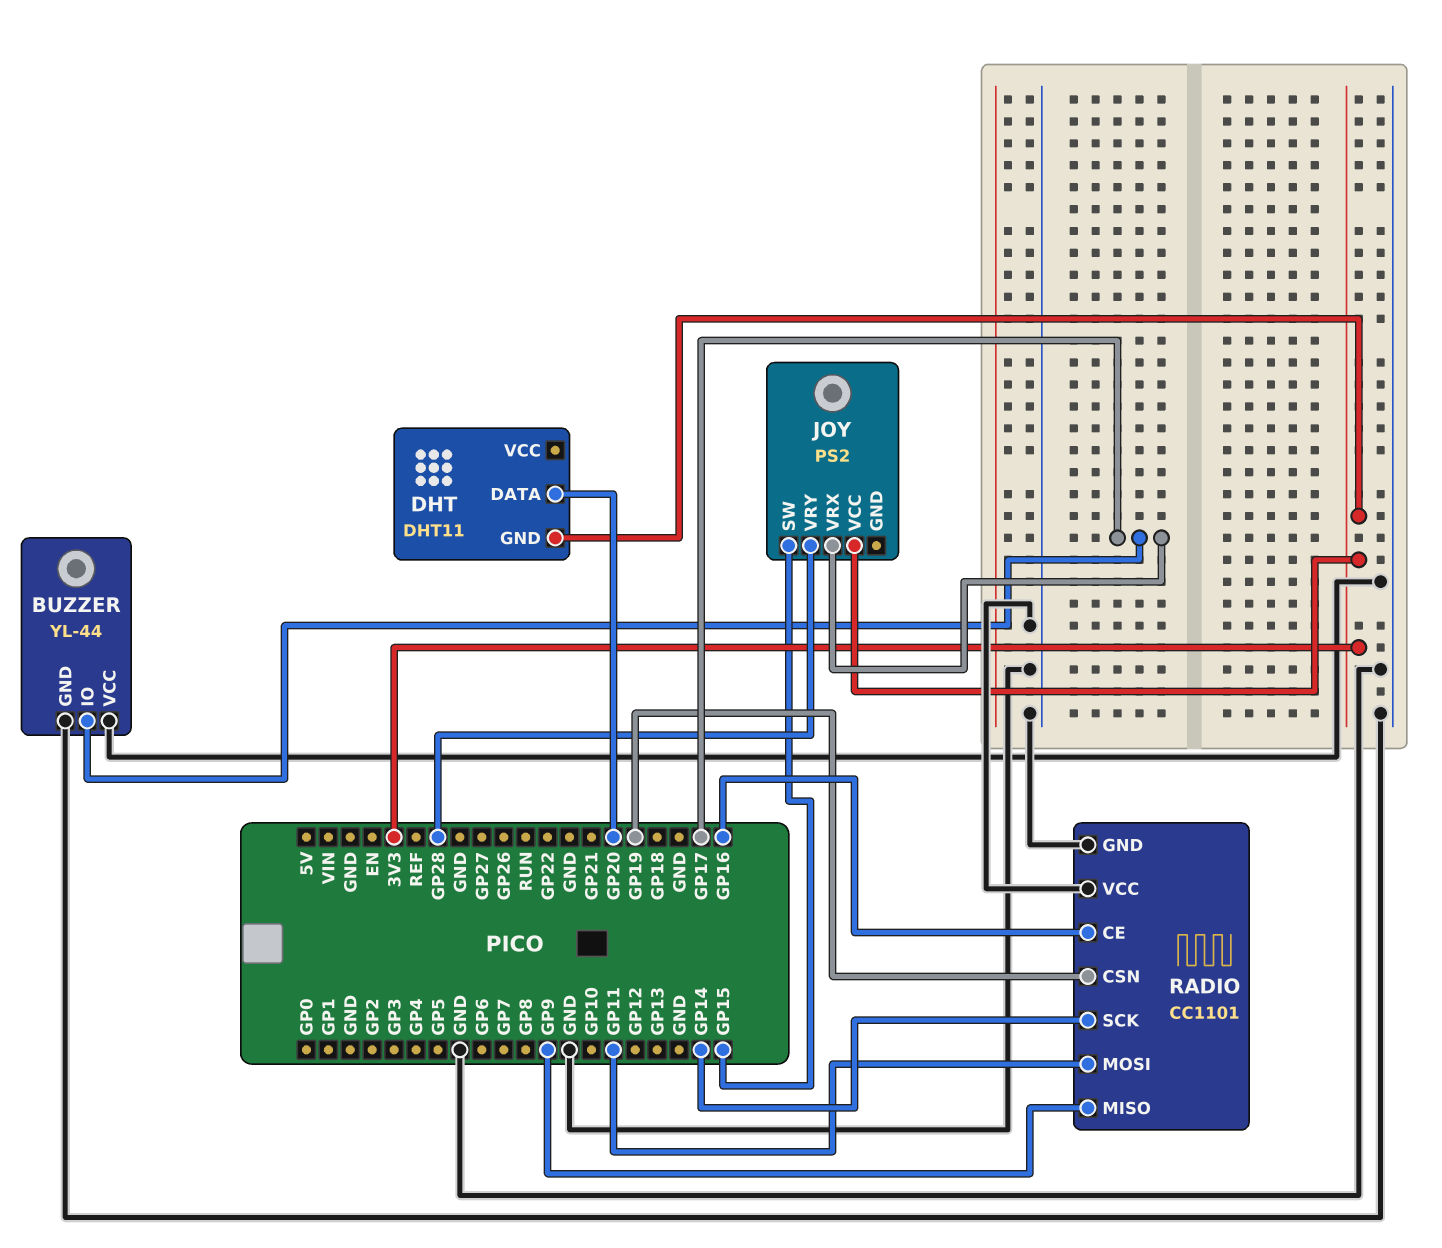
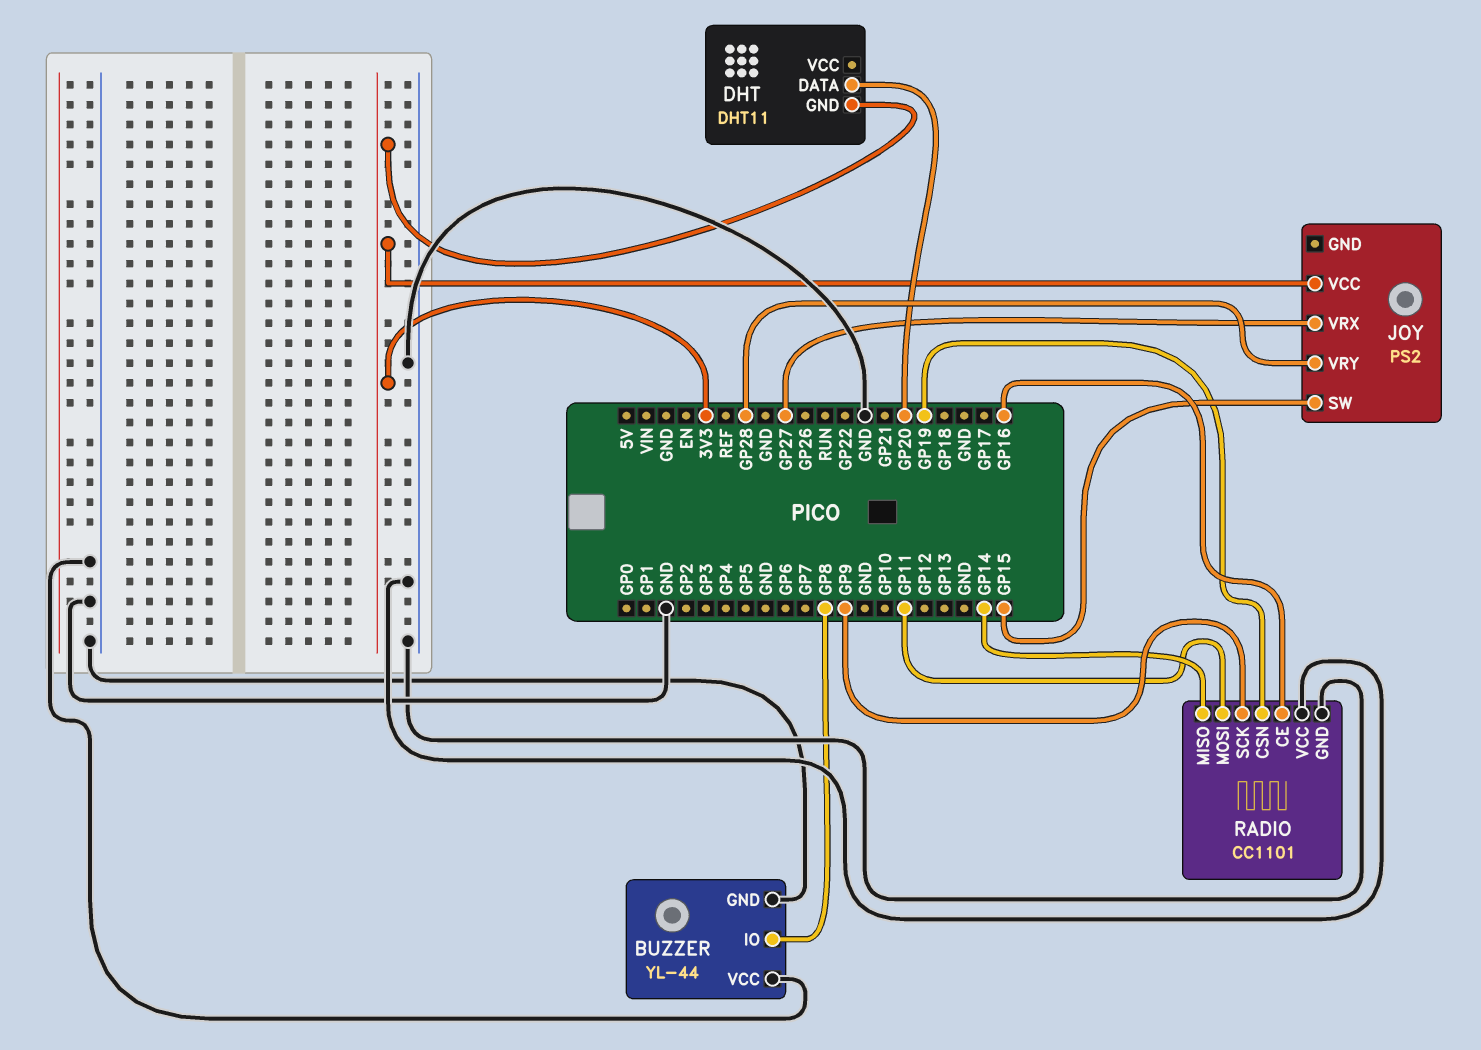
BUZZER pin IO: GP17 -> GP8
JOY pin VRX: GP17 -> GP27
RADIO pin MISO: GP9 -> GP14
RADIO pin SCK: GP14 -> GP9

